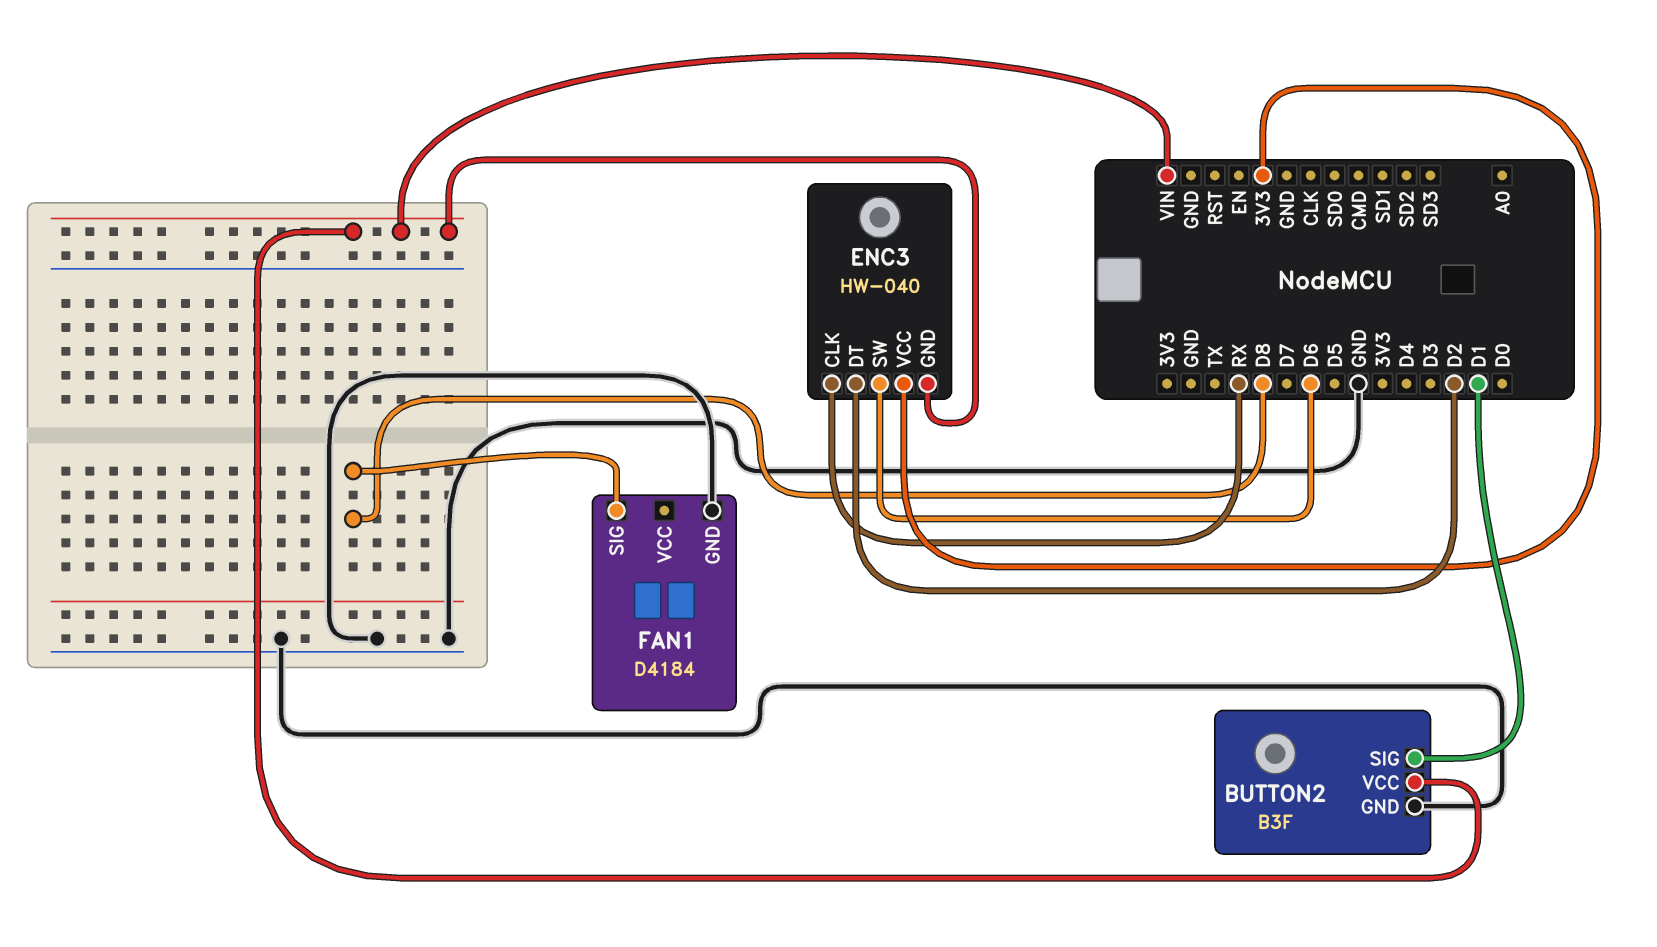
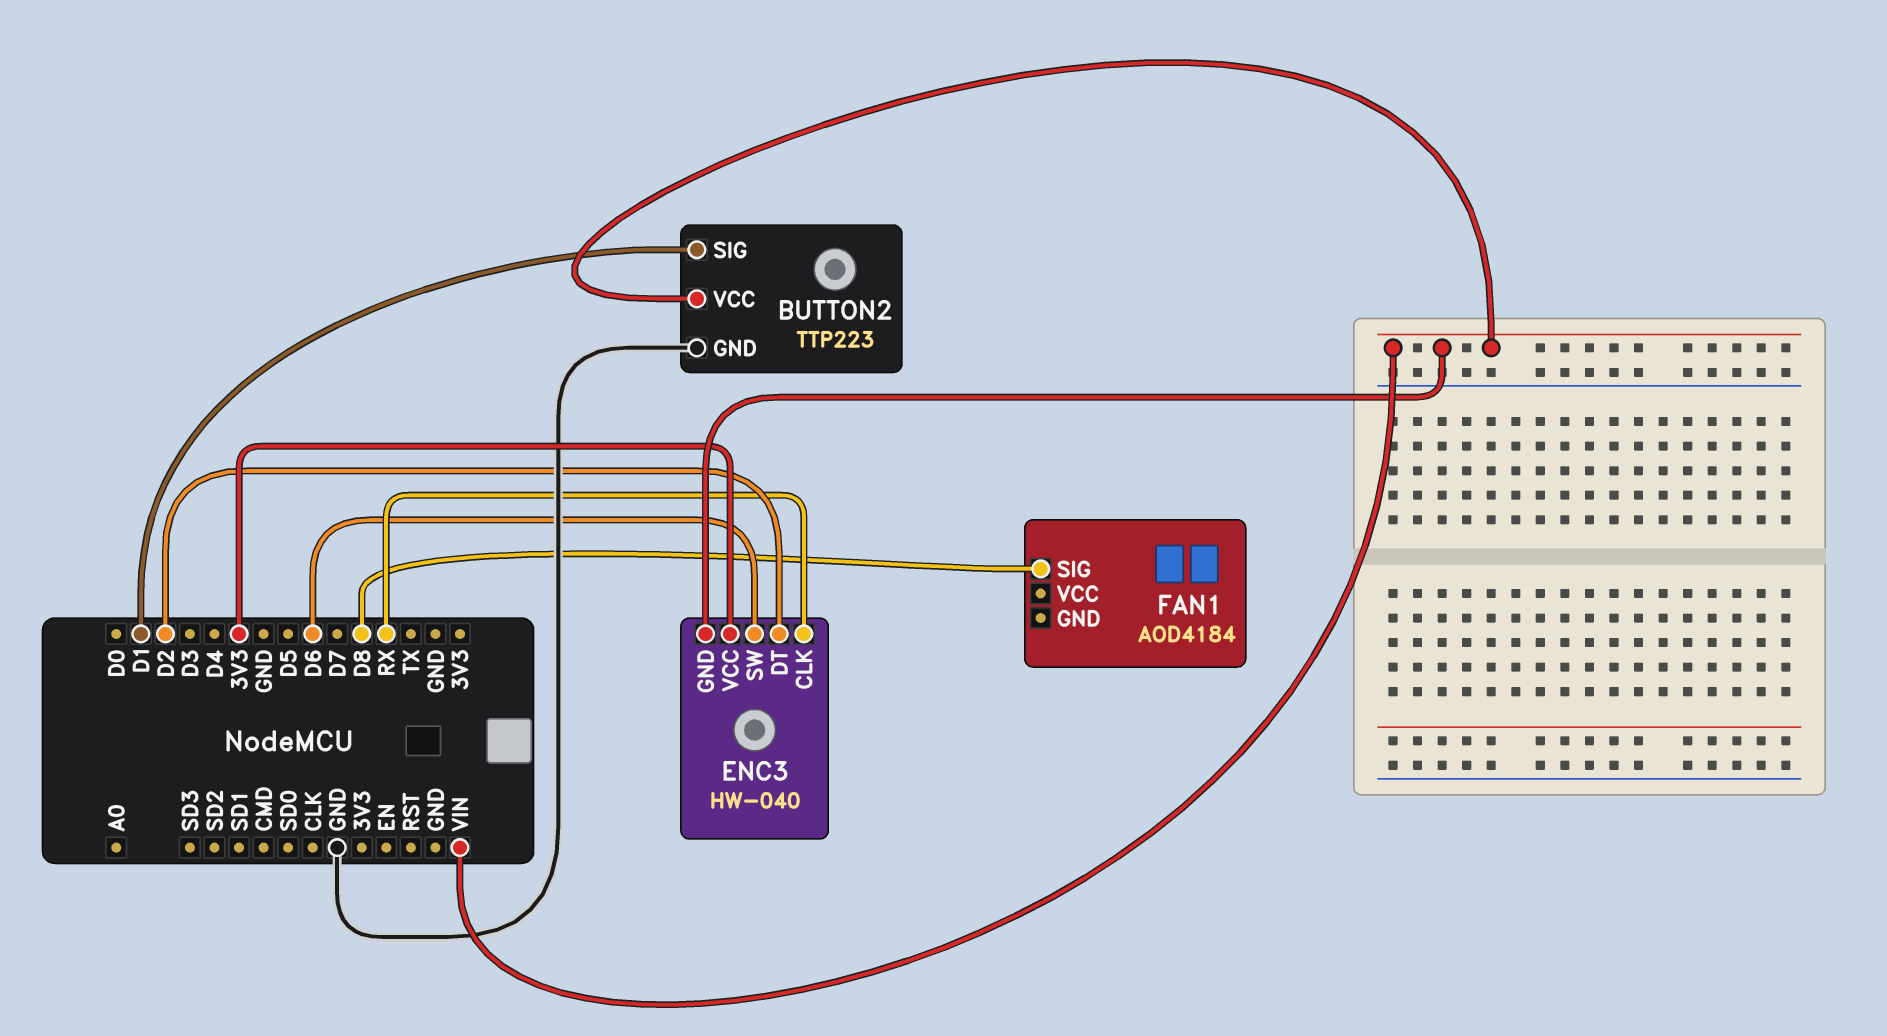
BUTTON2: B3F -> TTP223
FAN1: D4184 -> AOD4184
FAN1 pin GND: GND -> none

